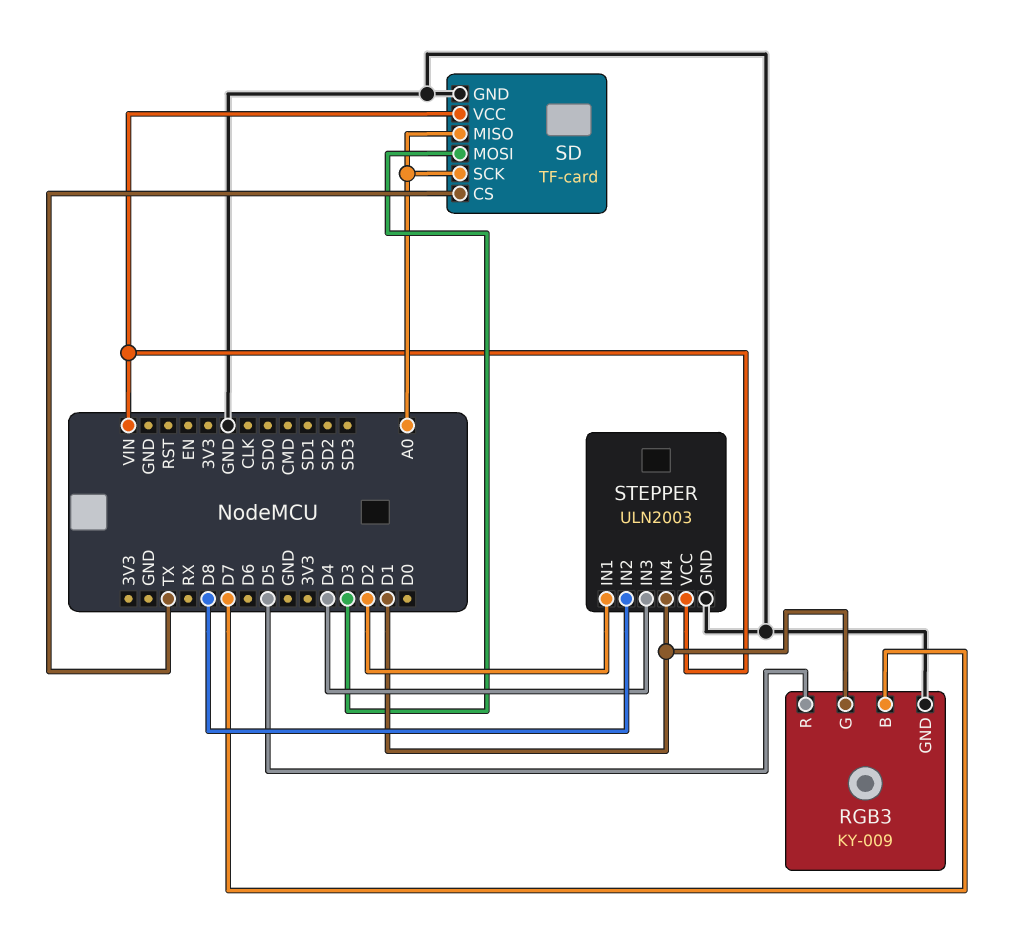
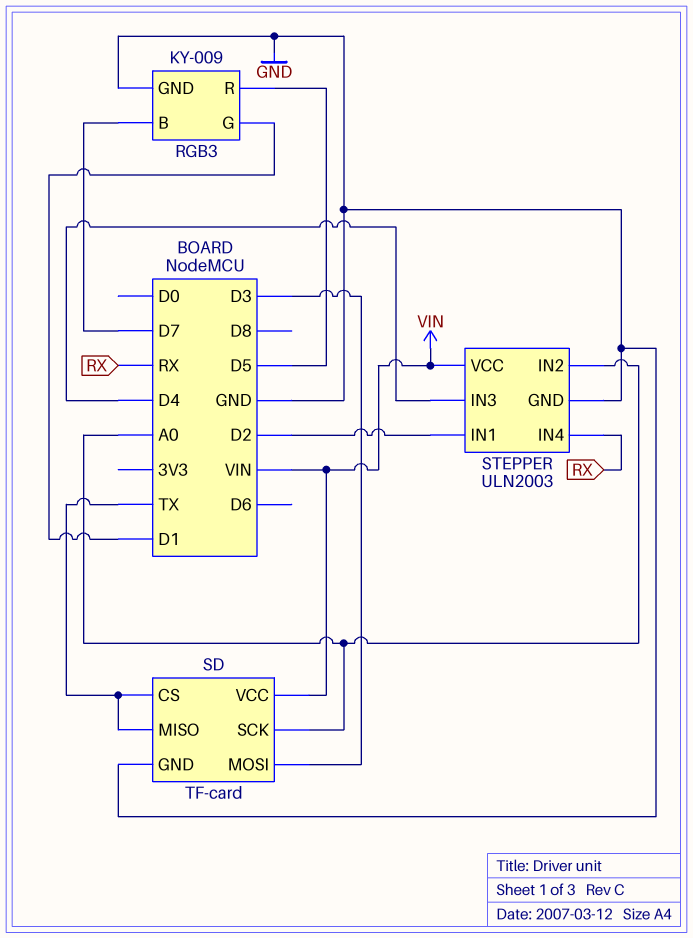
SD pin MISO: A0 -> TX
STEPPER pin IN2: D8 -> A0
STEPPER pin IN4: D1 -> RX

